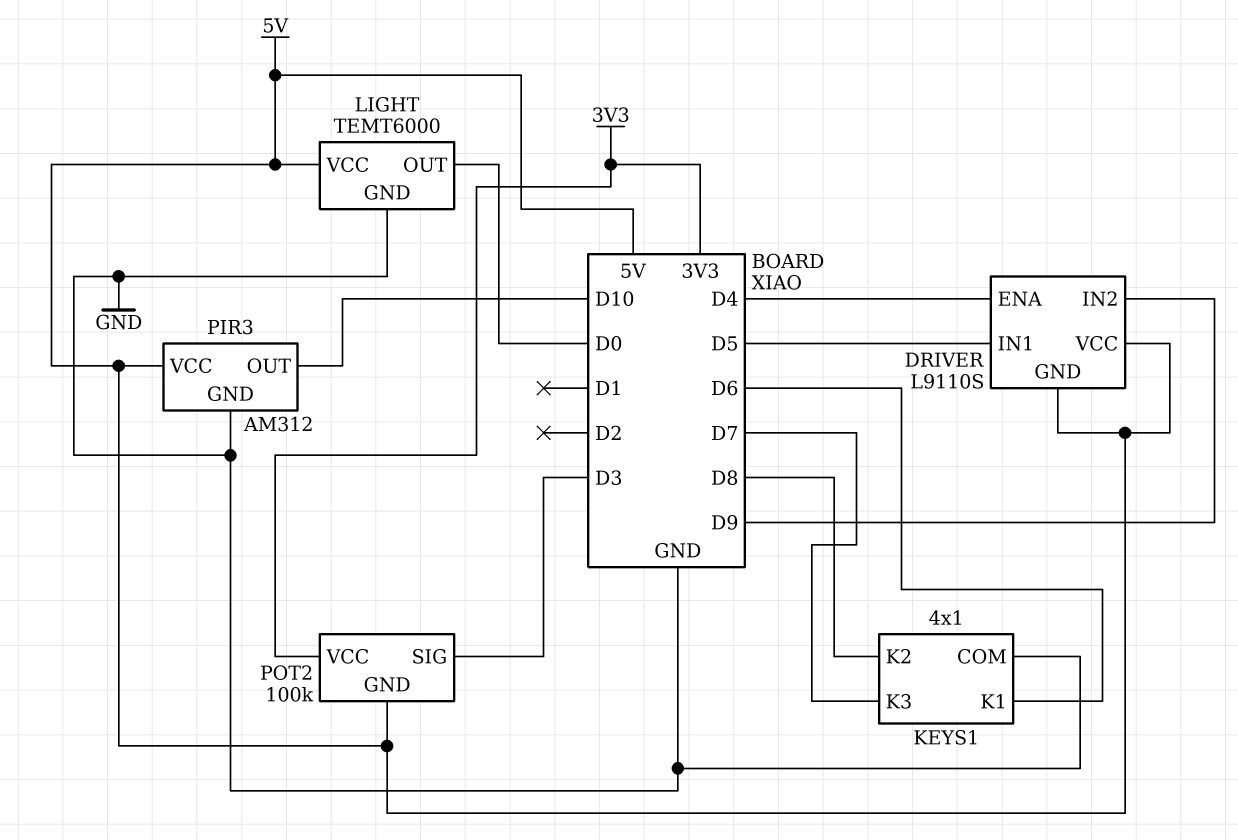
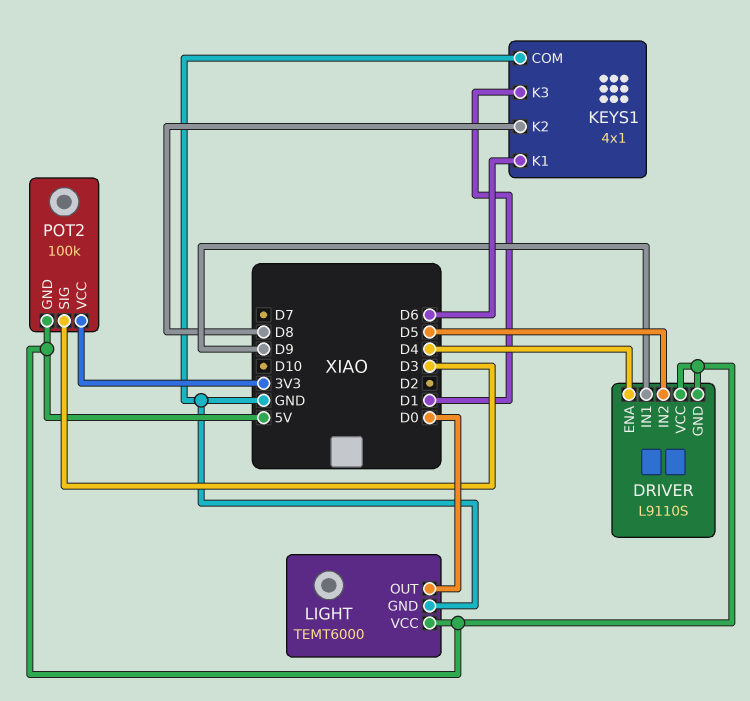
DRIVER pin IN1: D5 -> D9
DRIVER pin IN2: D9 -> D5
KEYS1 pin K3: D7 -> D1
PIR3: AM312 -> none
PIR3 pin GND: GND -> none
PIR3 pin OUT: D10 -> none
PIR3 pin VCC: 5V -> none

